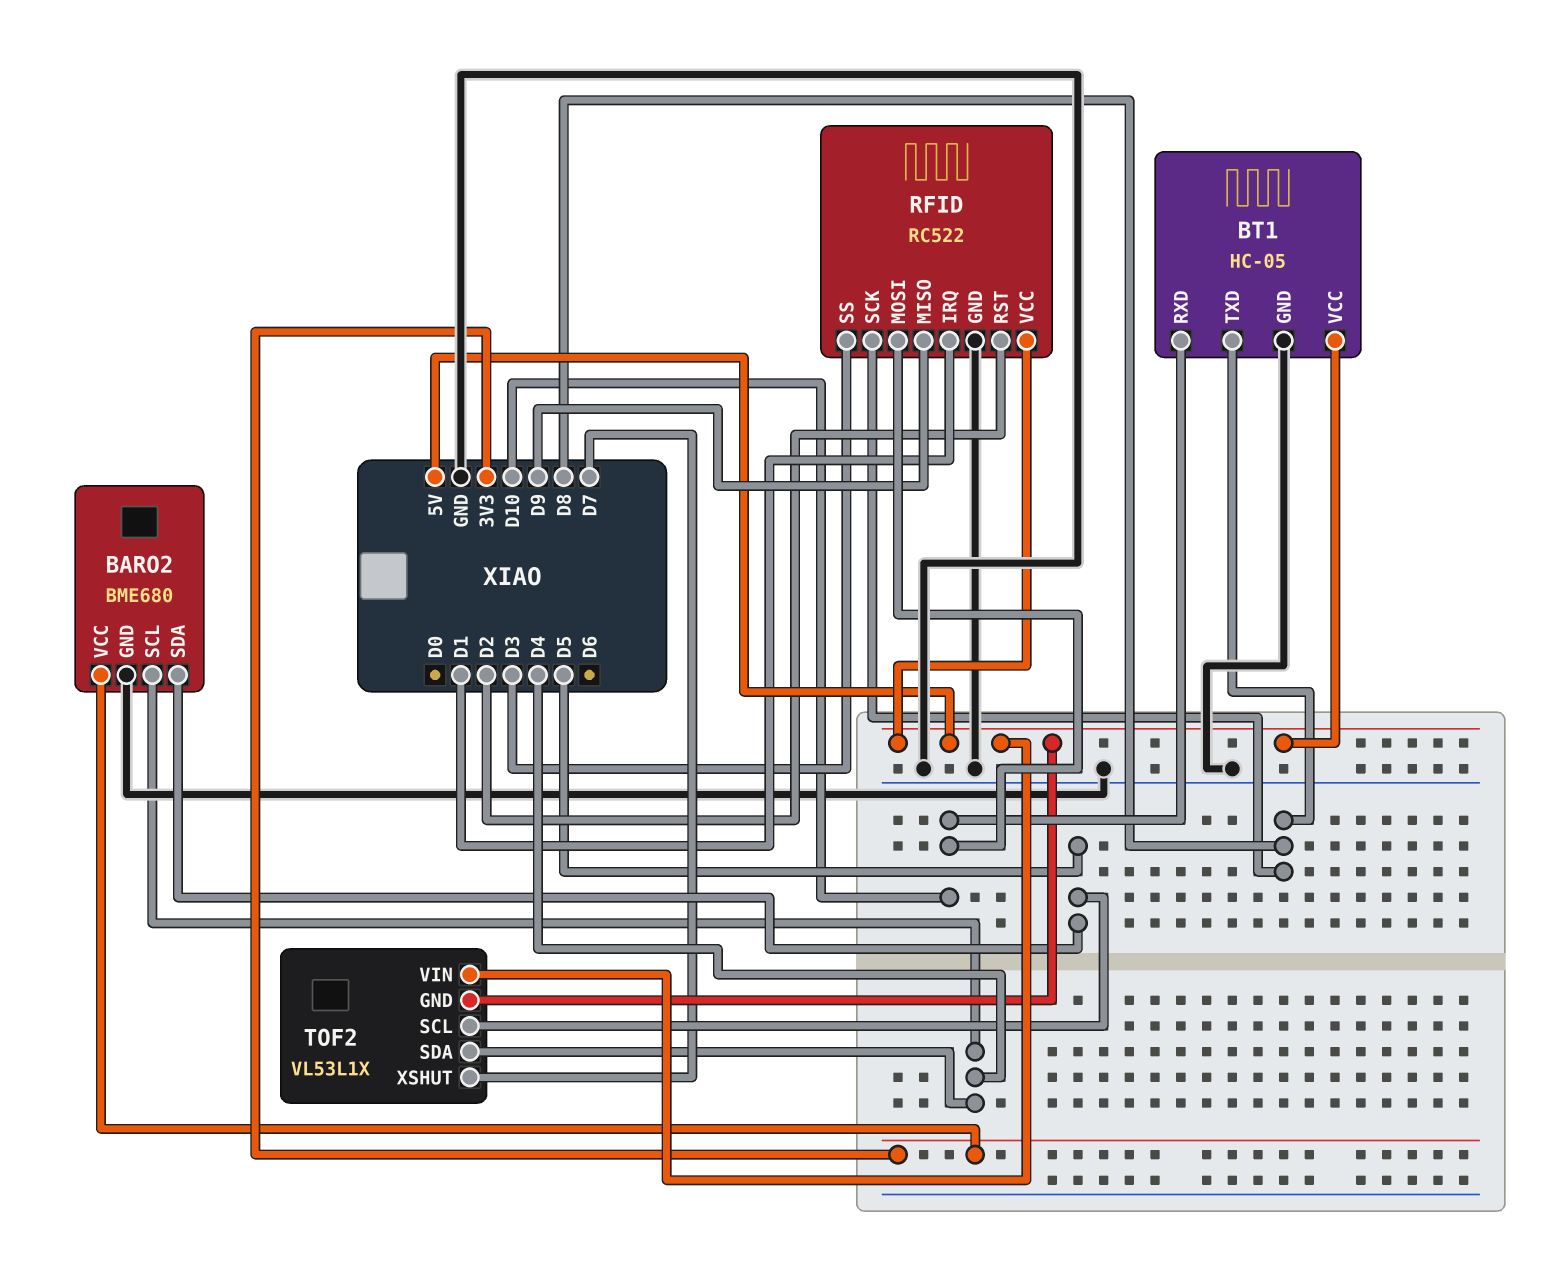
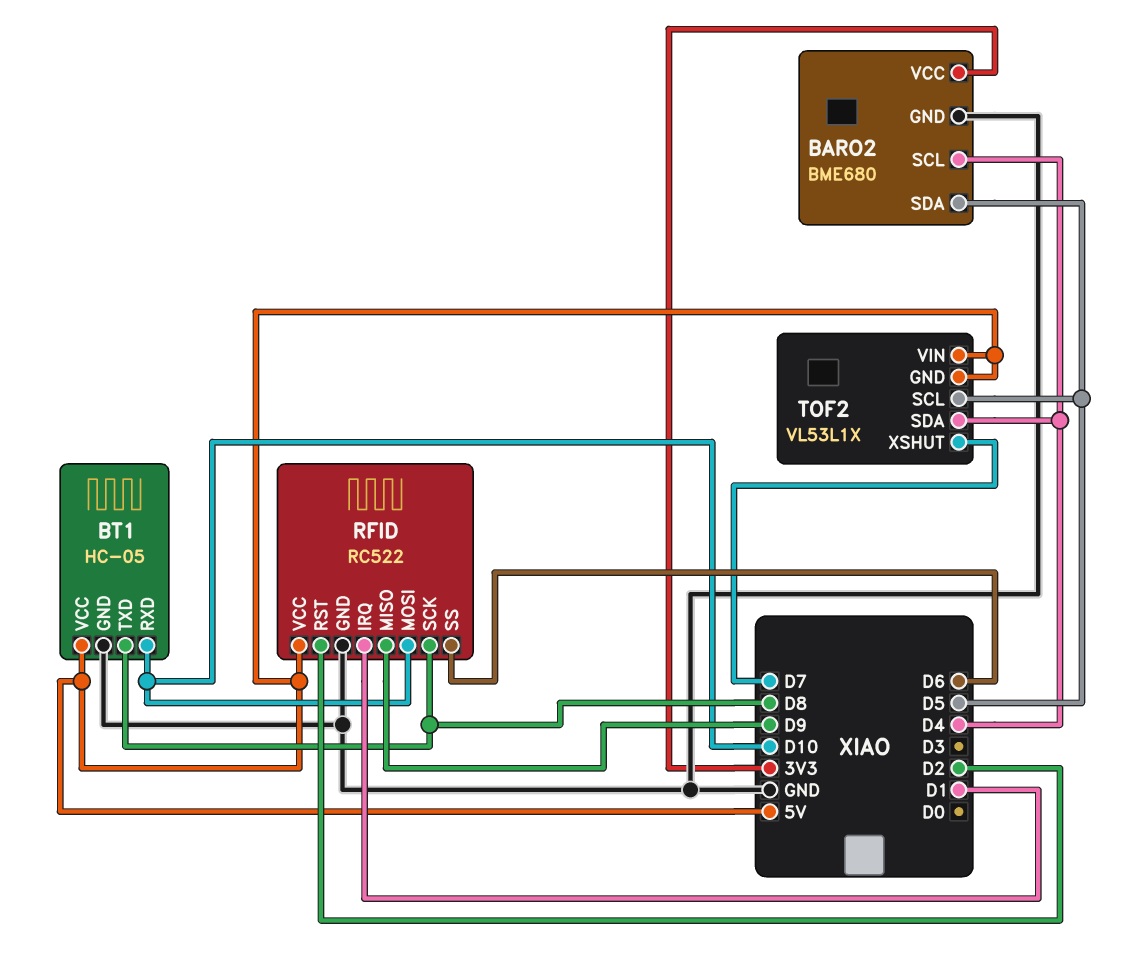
RFID pin SS: D3 -> D6

